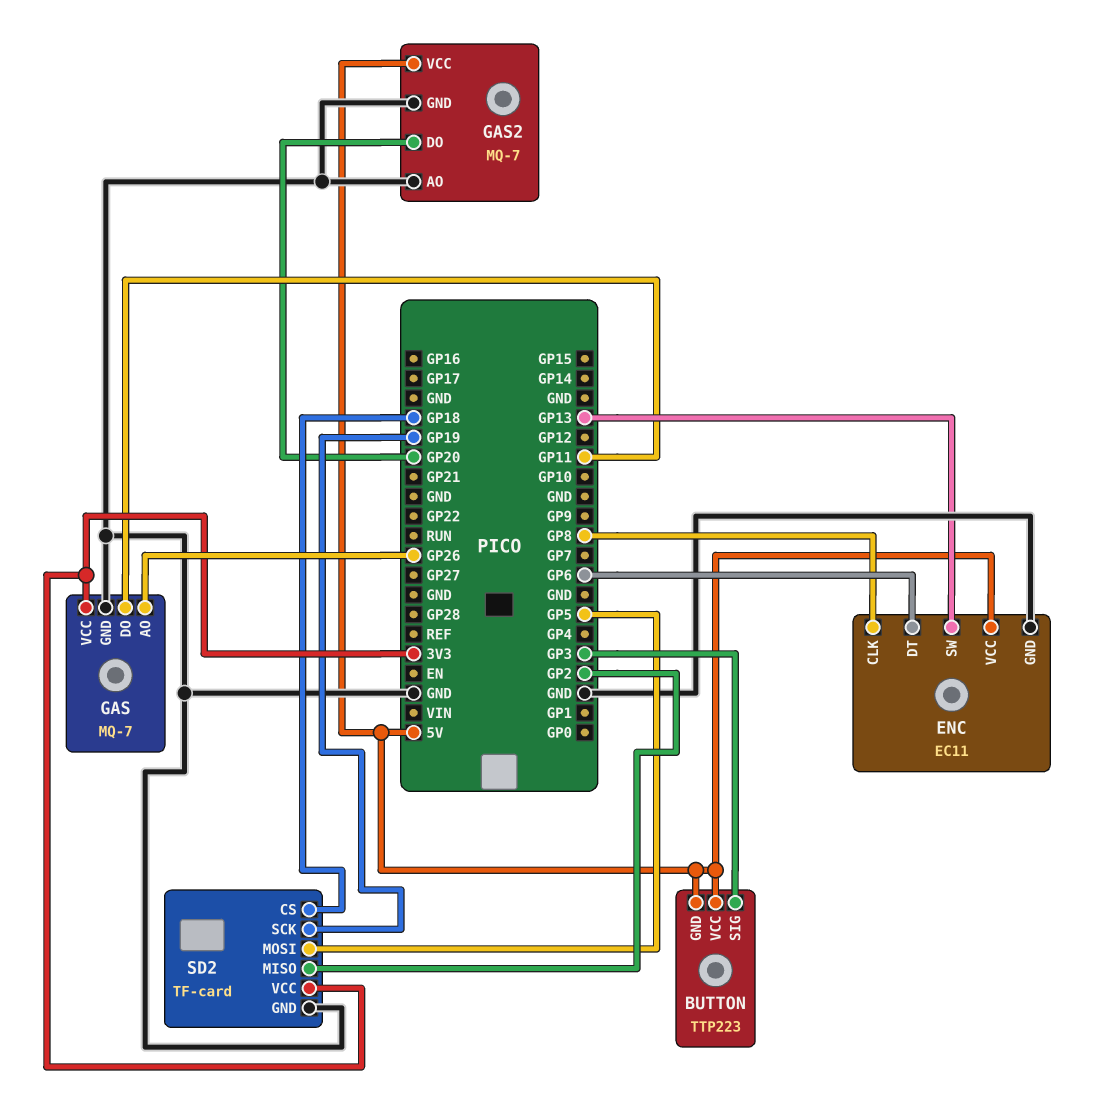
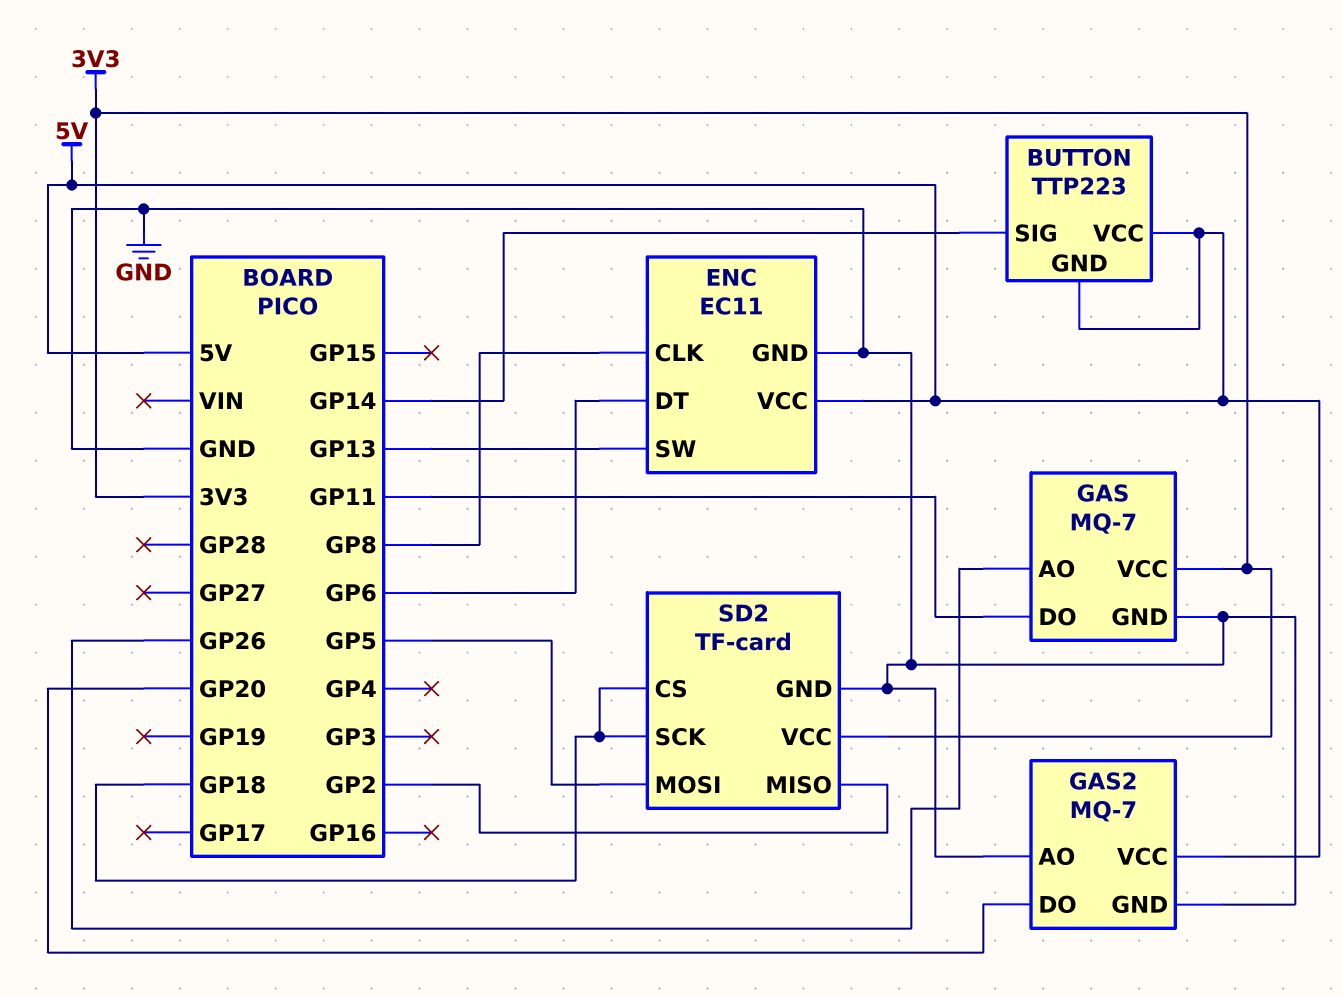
BUTTON pin SIG: GP3 -> GP14
SD2 pin SCK: GP19 -> GP18

